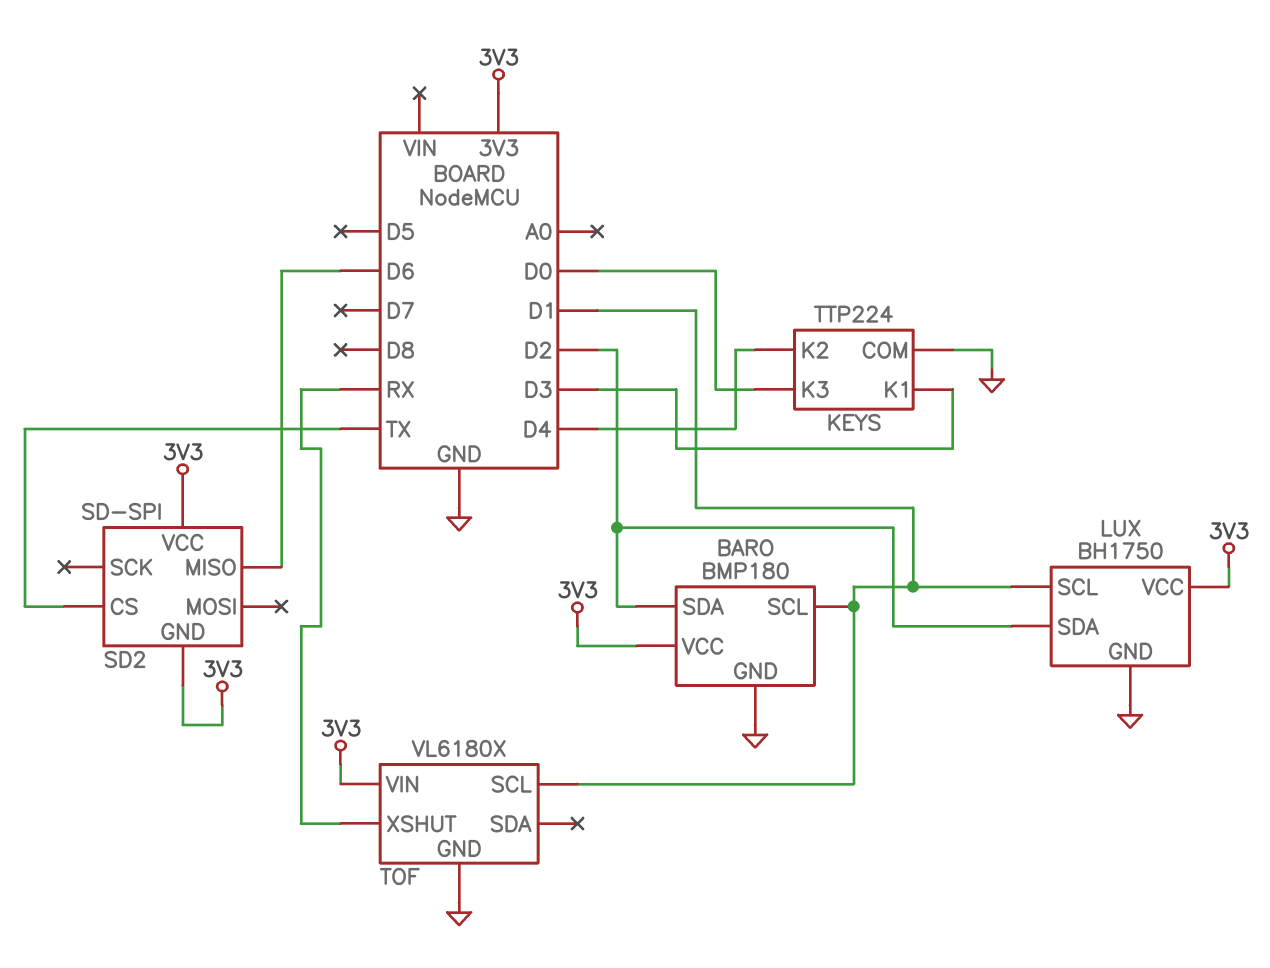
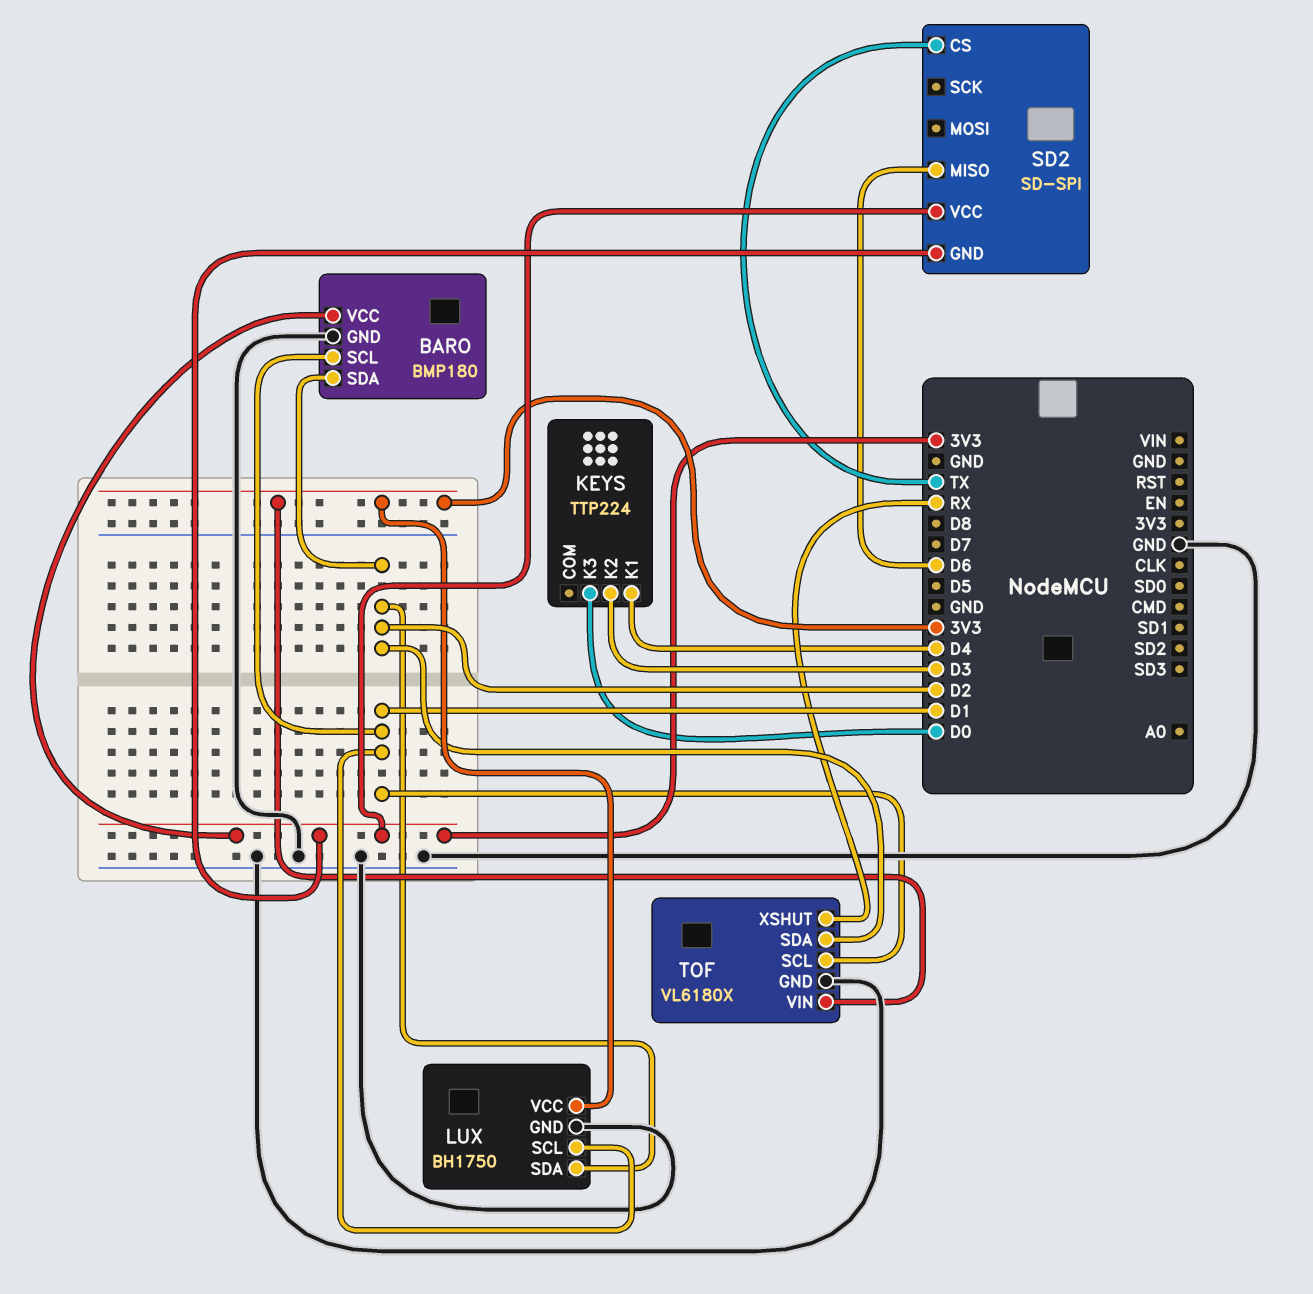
KEYS pin COM: GND -> none
KEYS pin K1: D3 -> D4
KEYS pin K2: D4 -> D3
TOF pin SDA: none -> D2

